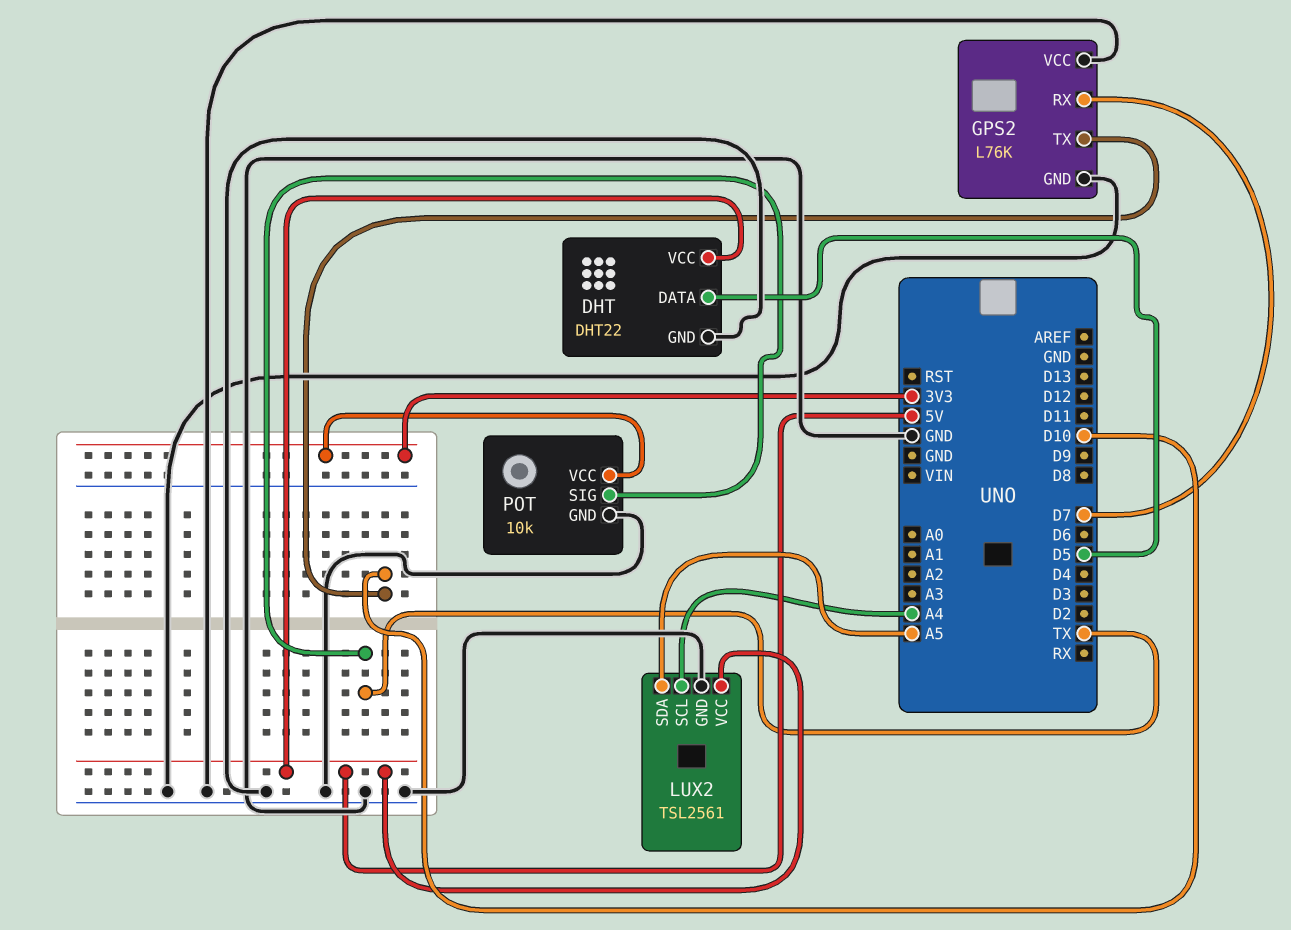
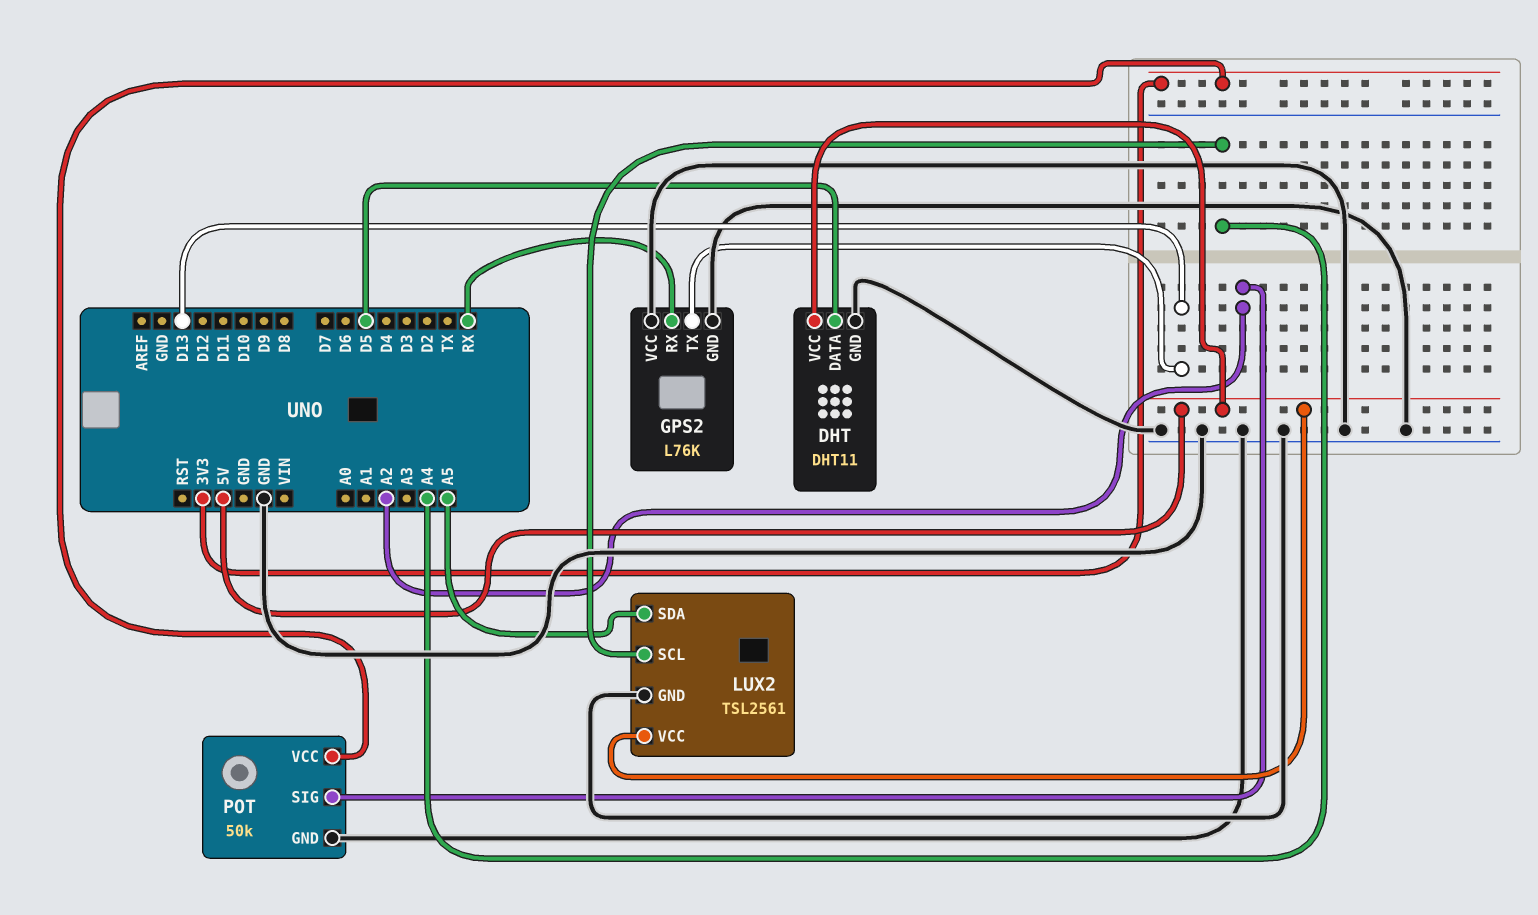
DHT: DHT22 -> DHT11
GPS2 pin RX: D7 -> RX
GPS2 pin TX: D10 -> D13
POT: 10k -> 50k
POT pin SIG: TX -> A2

